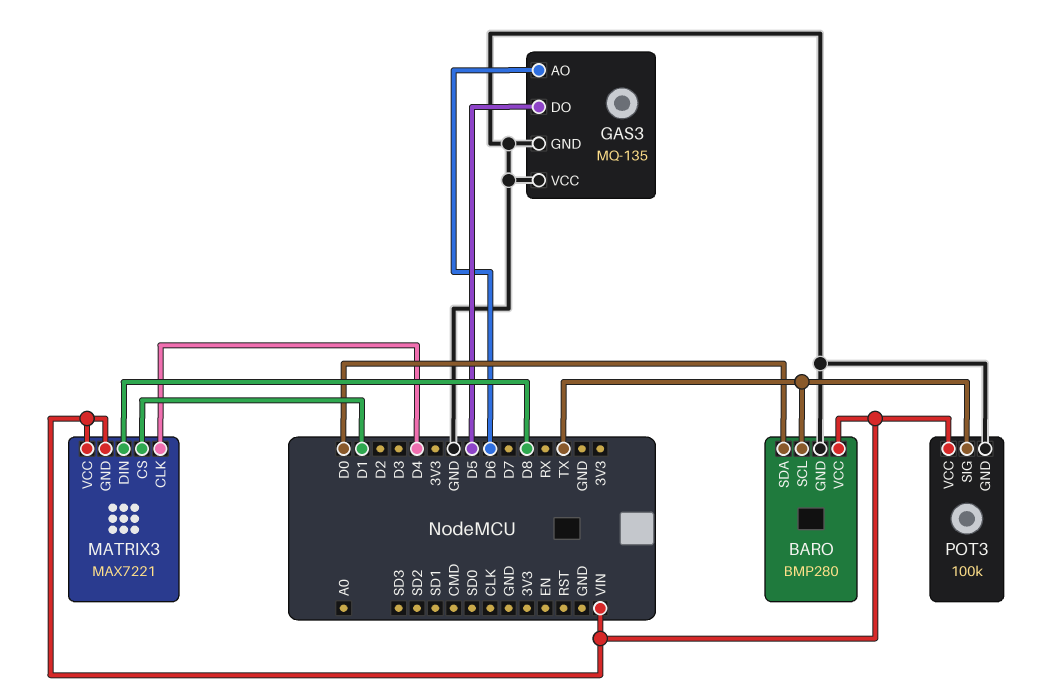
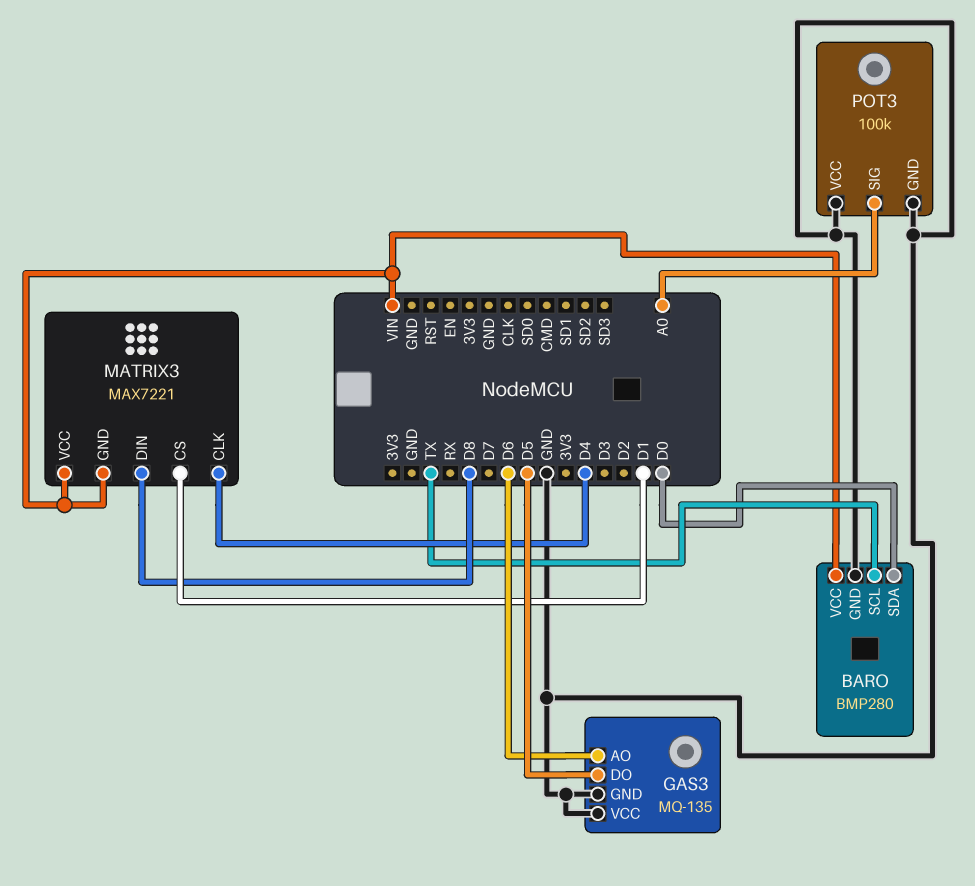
POT3 pin SIG: TX -> A0
POT3 pin VCC: VIN -> GND

